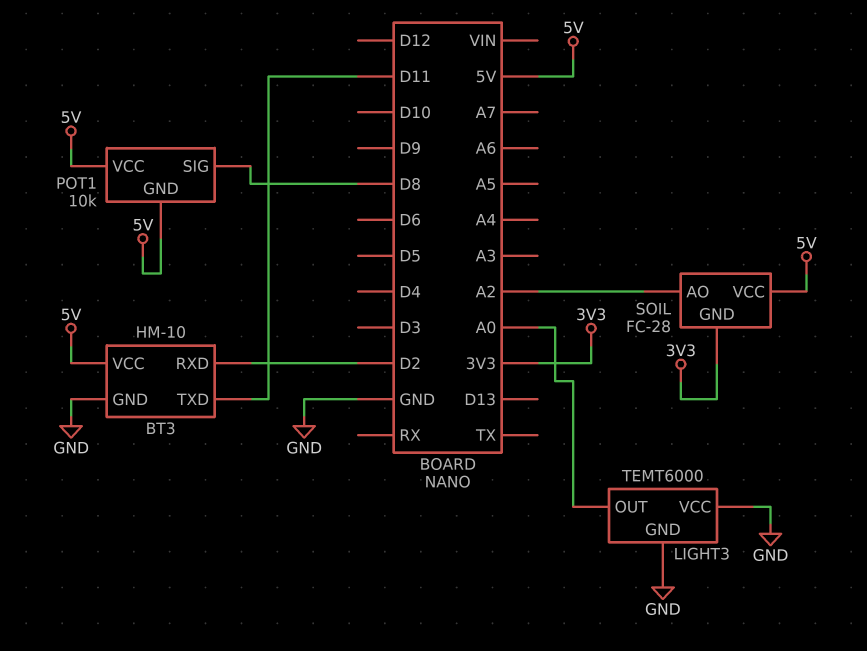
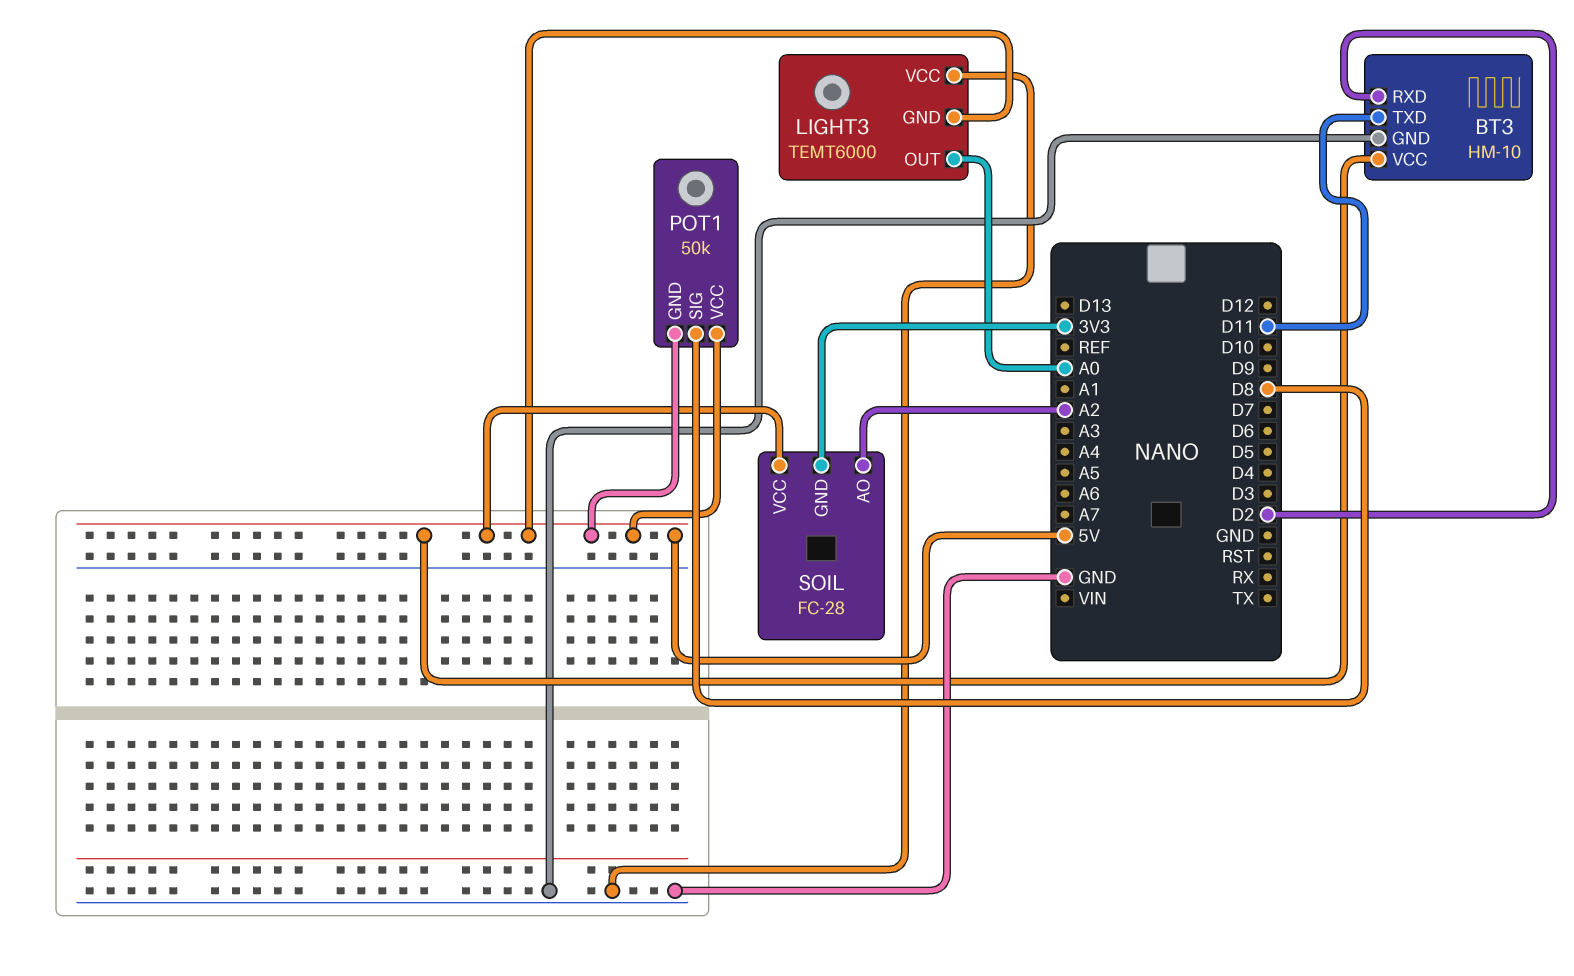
LIGHT3 pin GND: GND -> 5V
POT1: 10k -> 50k

